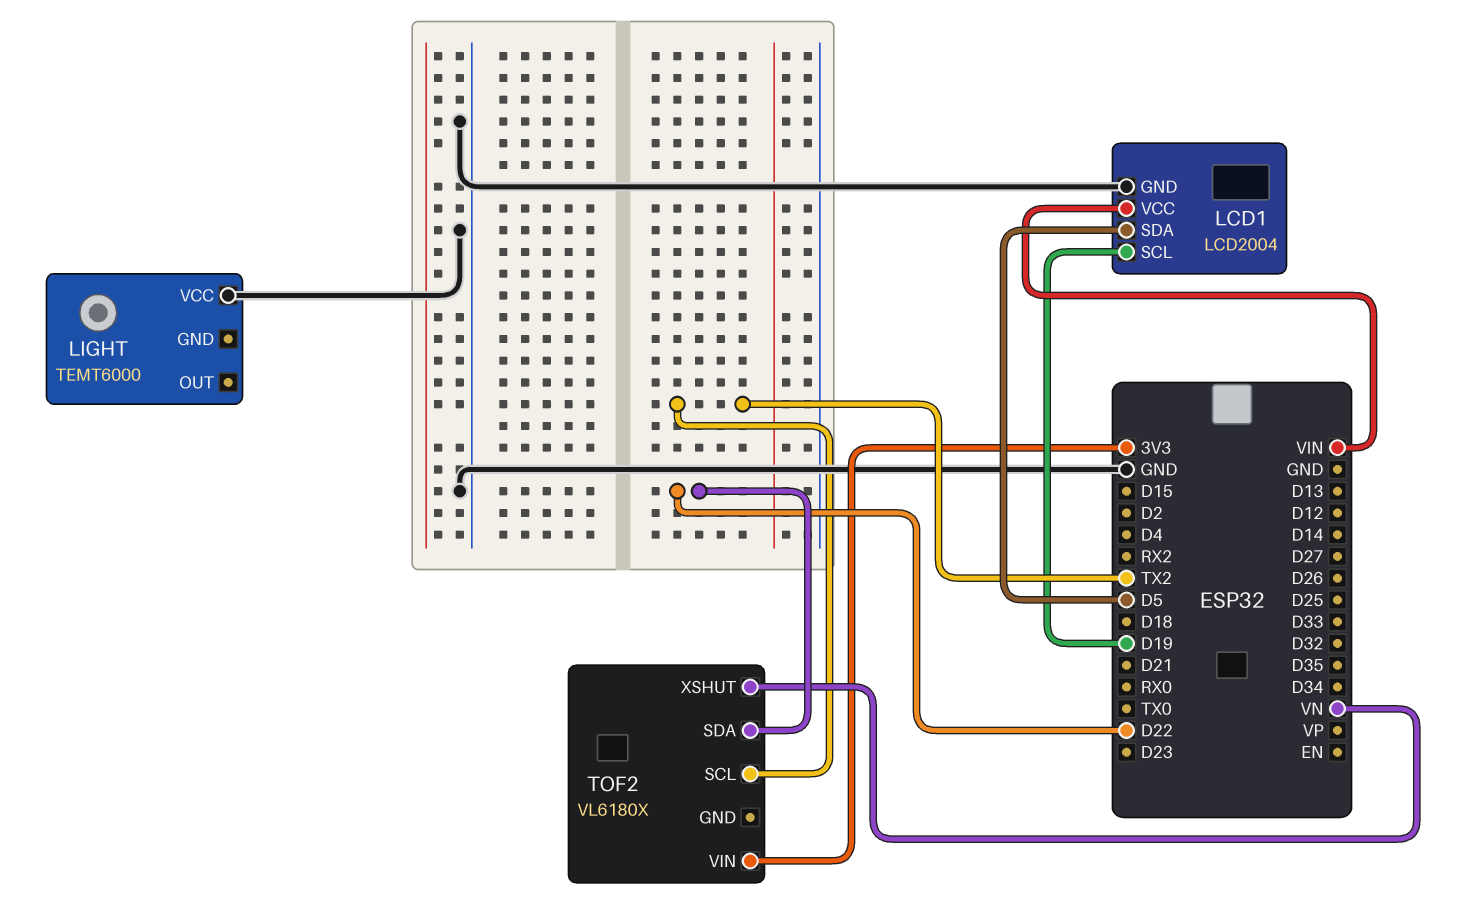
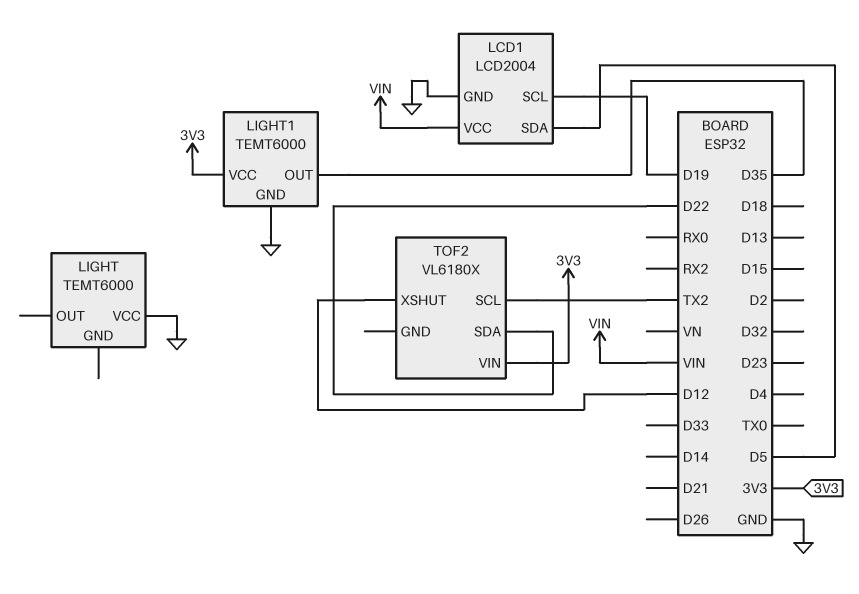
LIGHT1: none -> TEMT6000
LIGHT1 pin GND: none -> GND
LIGHT1 pin OUT: none -> D35
LIGHT1 pin VCC: none -> 3V3
TOF2 pin XSHUT: VN -> D12

